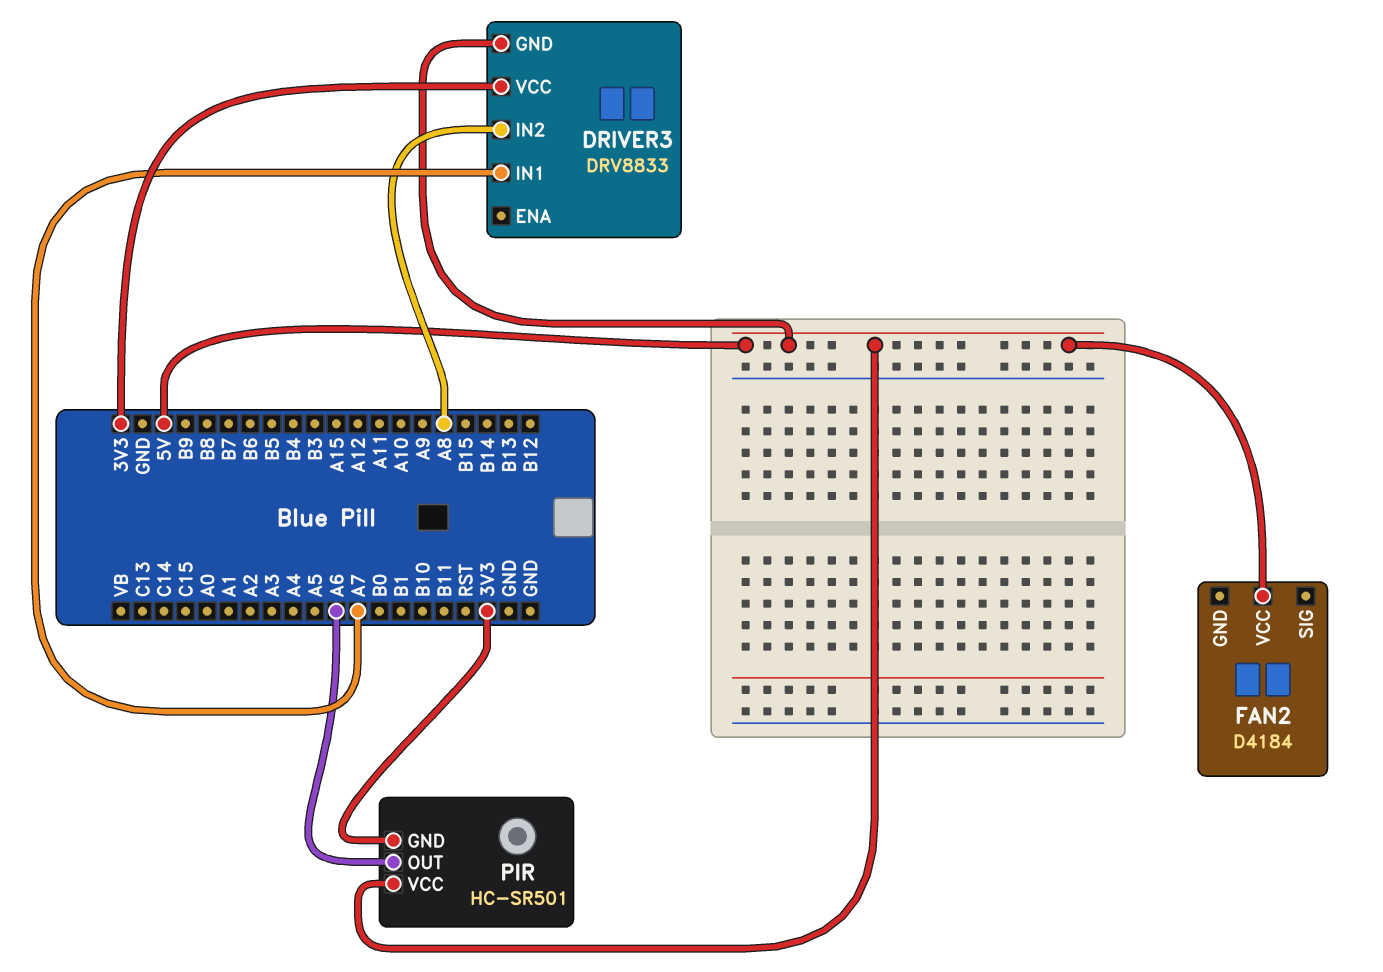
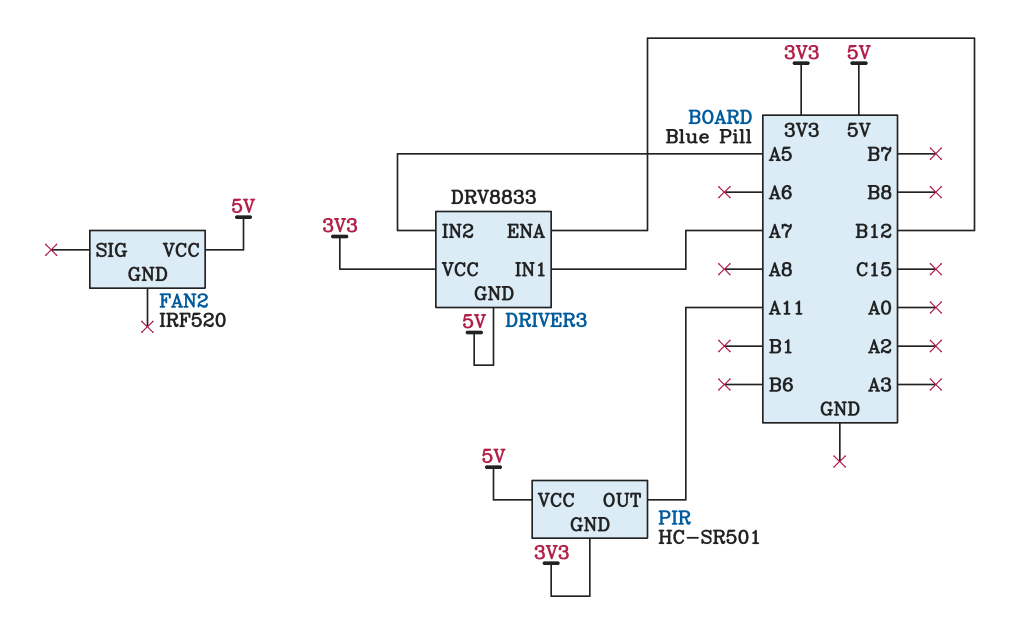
DRIVER3 pin ENA: none -> B12
DRIVER3 pin IN2: A8 -> A5
FAN2: D4184 -> IRF520
PIR pin OUT: A6 -> A11

